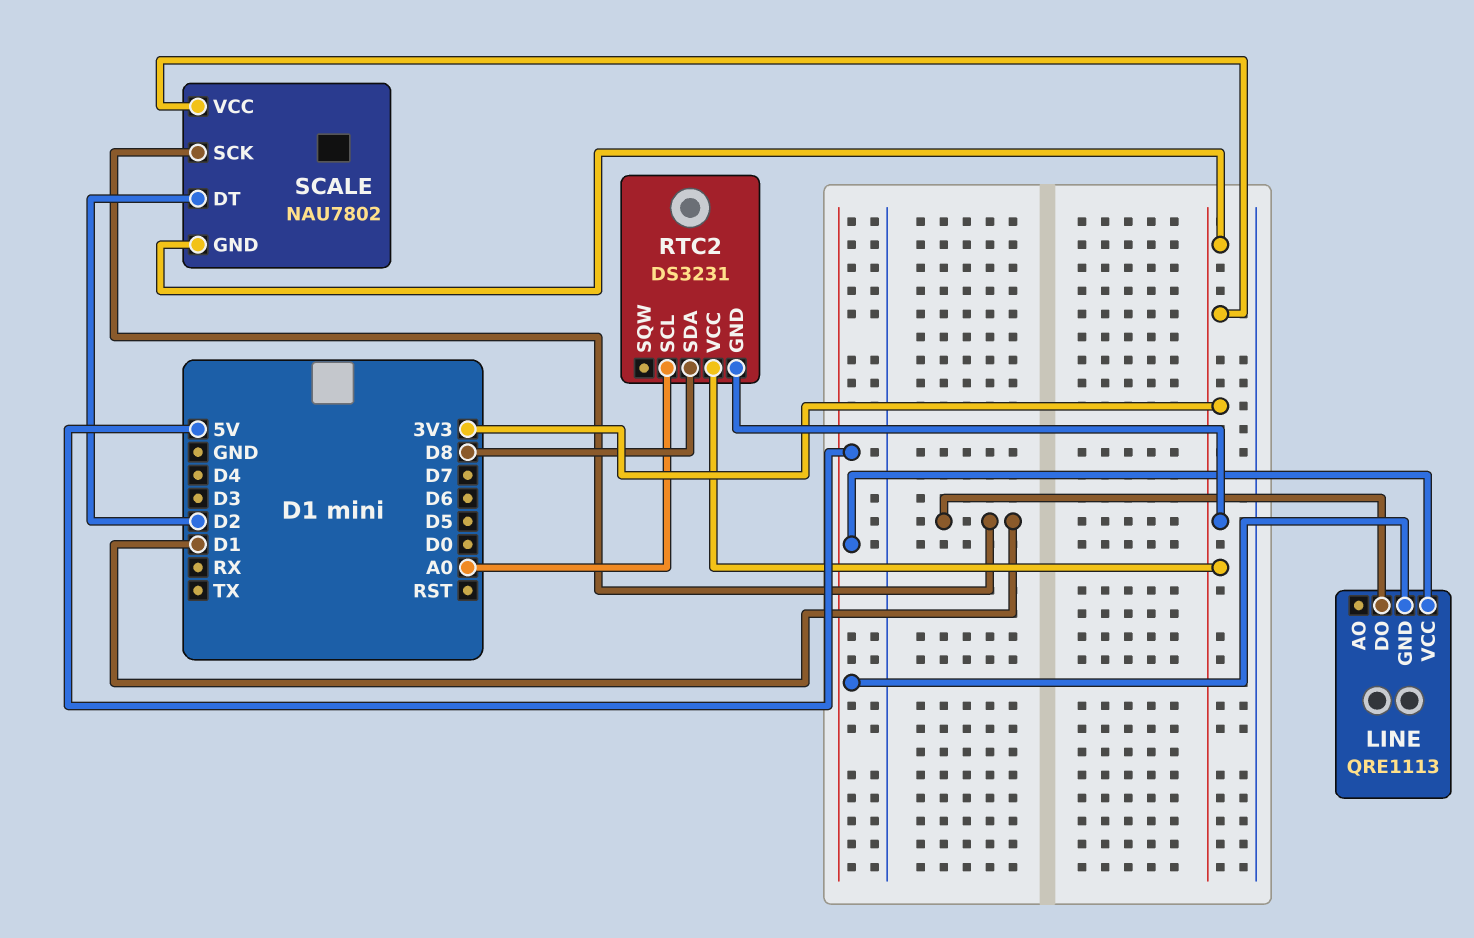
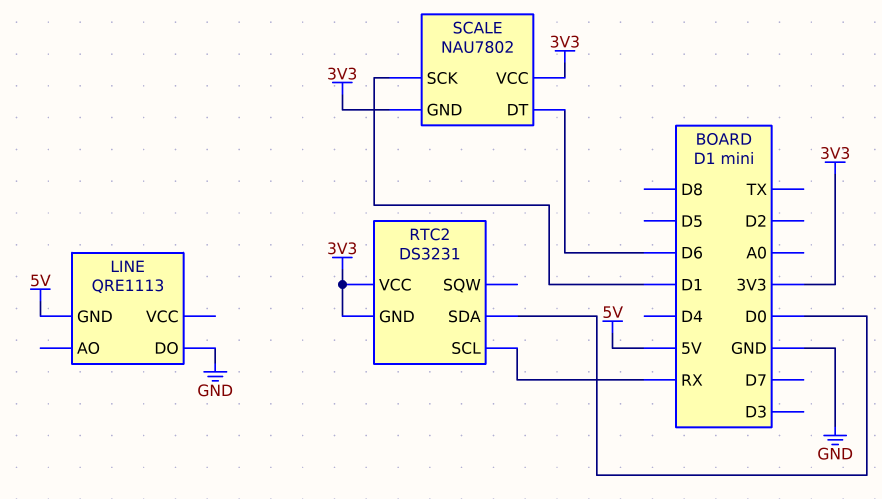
LINE pin DO: D1 -> GND
LINE pin VCC: 5V -> none
RTC2 pin SCL: A0 -> RX
RTC2 pin SDA: D8 -> D0
SCALE pin DT: D2 -> D6

